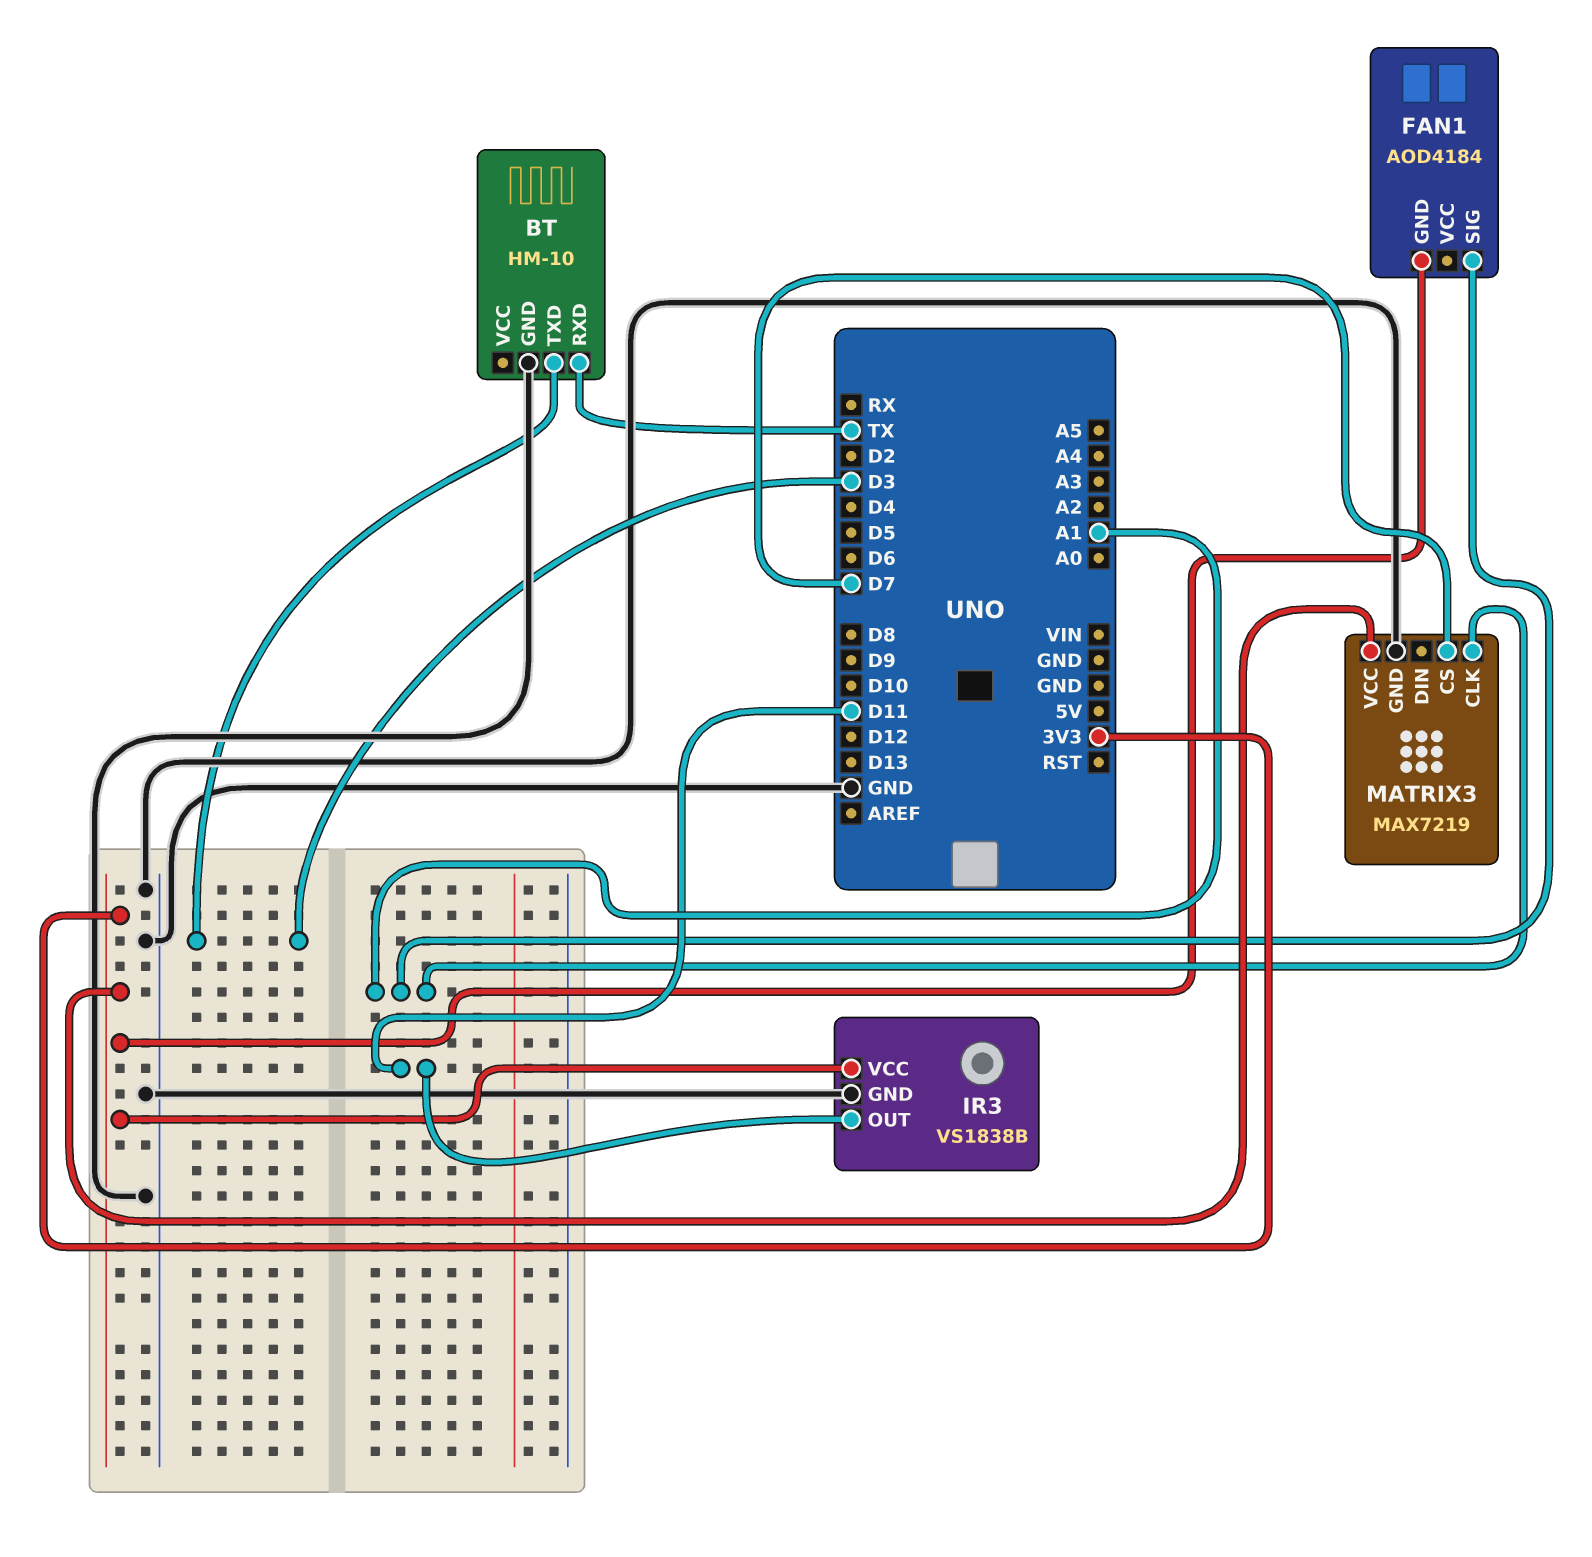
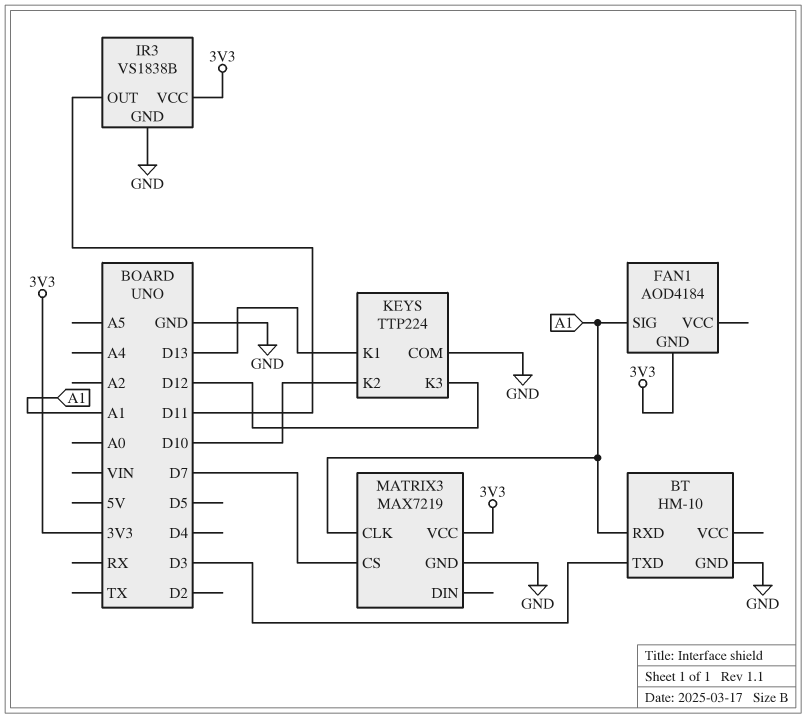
BT pin RXD: TX -> A1
KEYS: none -> TTP224
KEYS pin COM: none -> GND
KEYS pin K1: none -> D13
KEYS pin K2: none -> D10
KEYS pin K3: none -> D12

